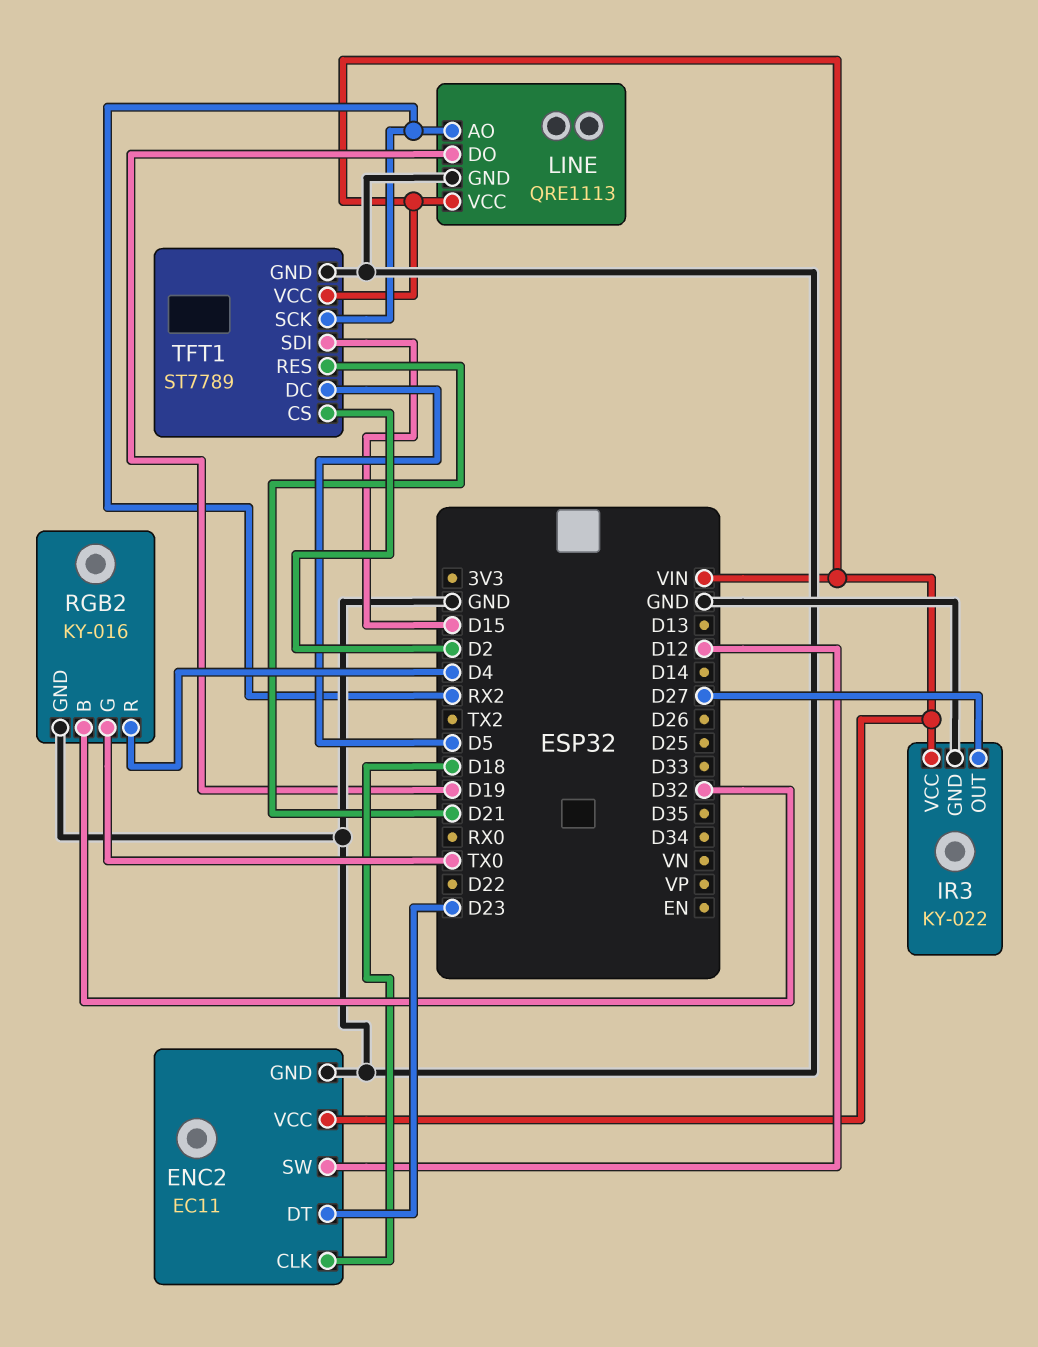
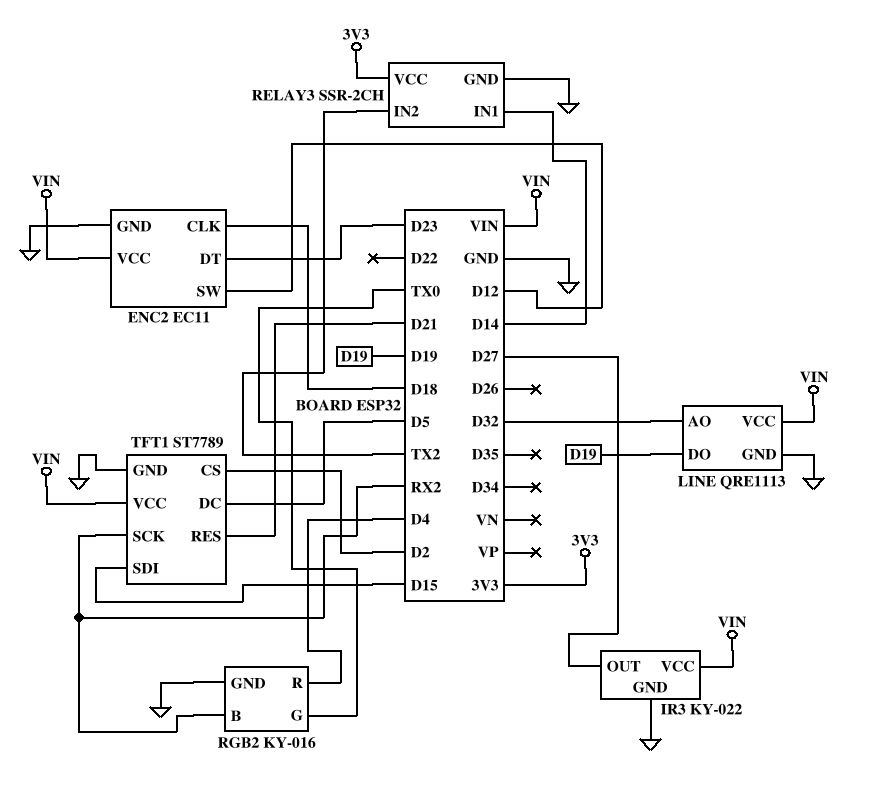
LINE pin AO: RX2 -> D32
RELAY3: none -> SSR-2CH
RELAY3 pin GND: none -> GND
RELAY3 pin IN1: none -> D14
RELAY3 pin IN2: none -> TX2
RELAY3 pin VCC: none -> 3V3
RGB2 pin B: D32 -> RX2

